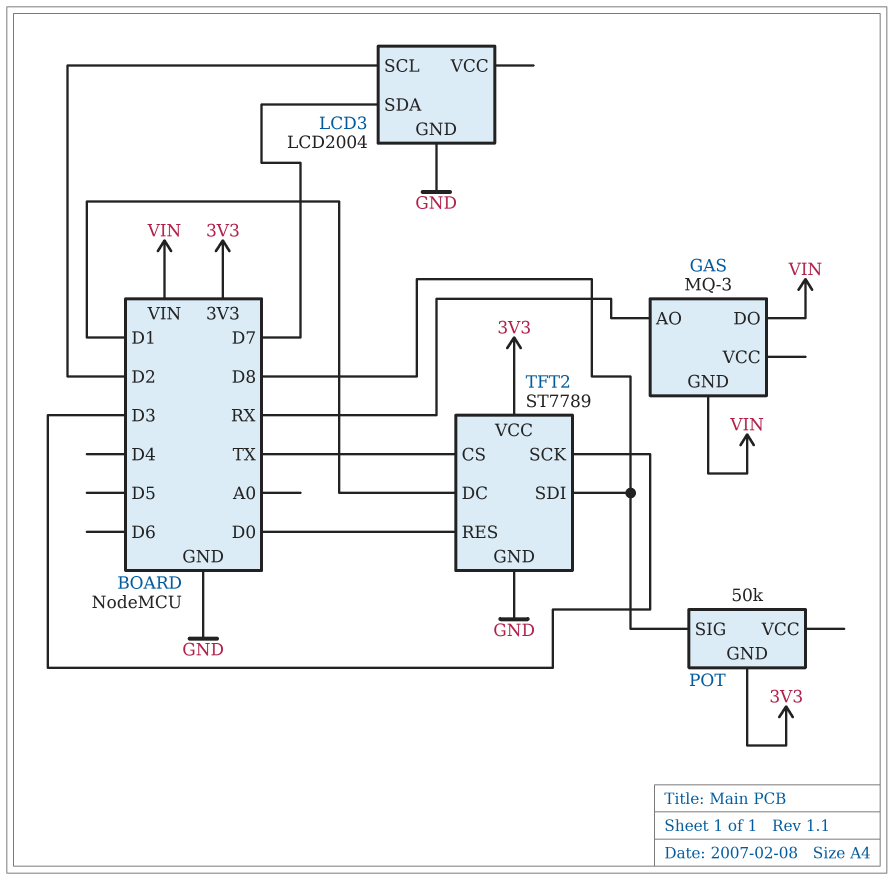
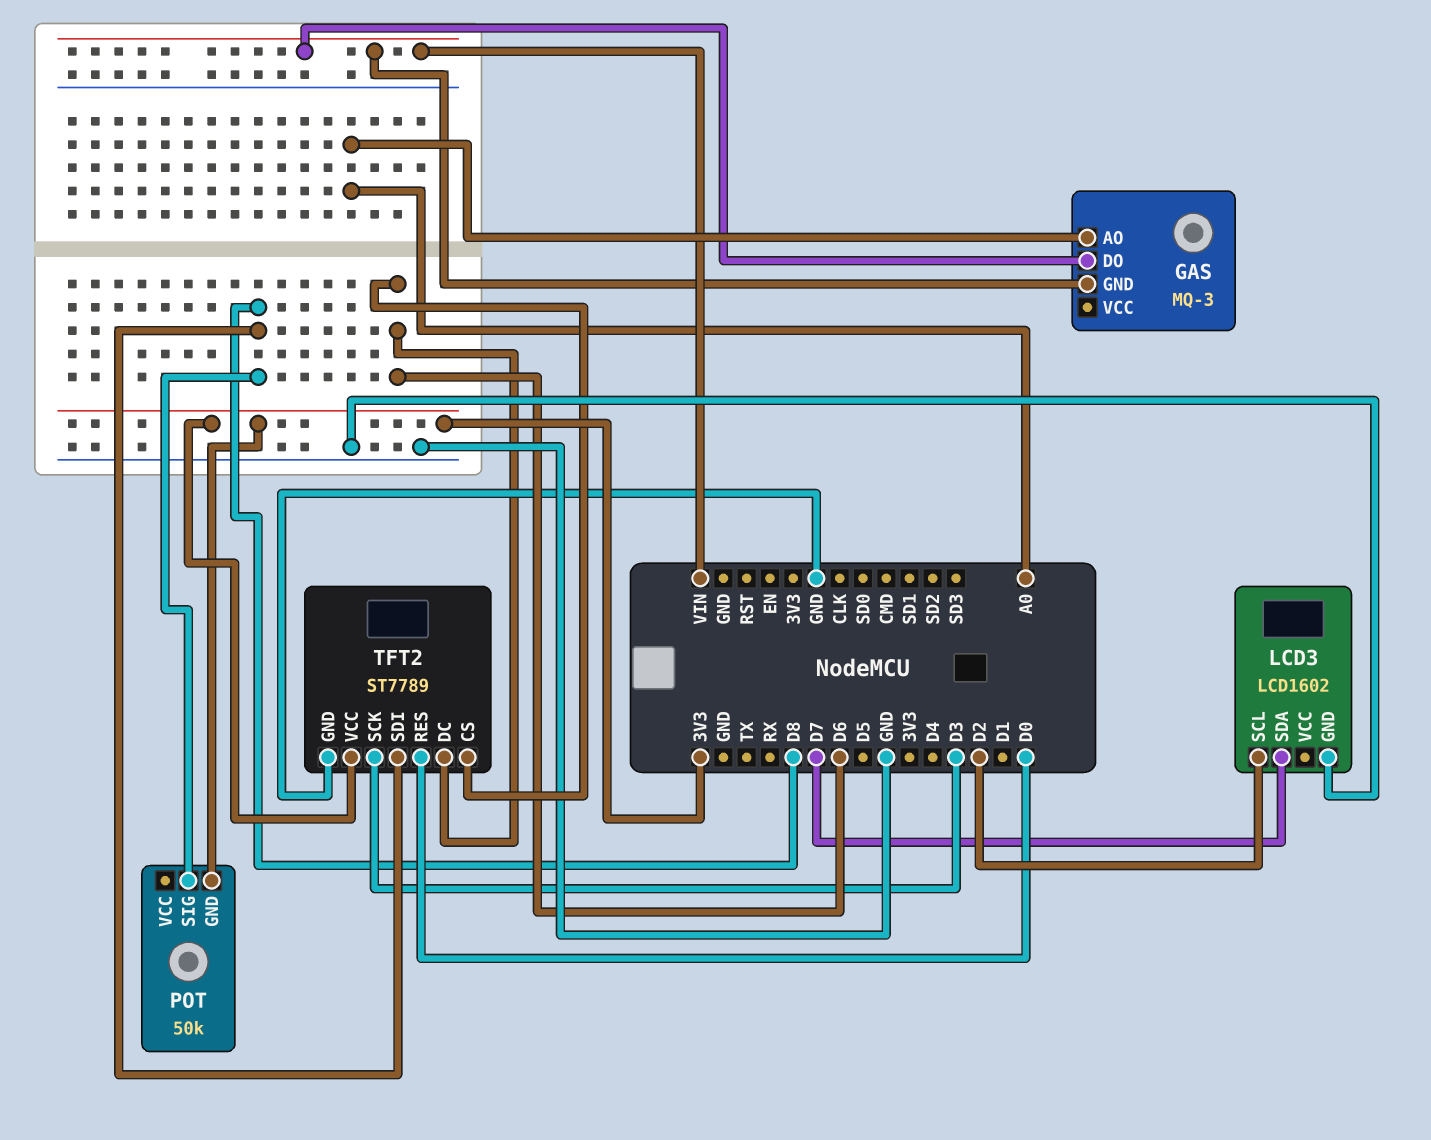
GAS pin AO: RX -> A0
LCD3: LCD2004 -> LCD1602
TFT2 pin CS: TX -> D6
TFT2 pin DC: D1 -> D6

